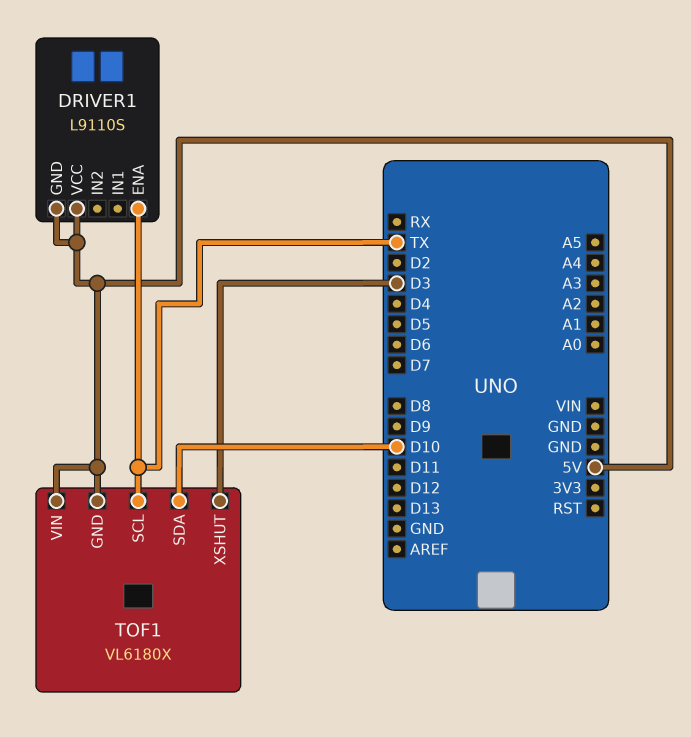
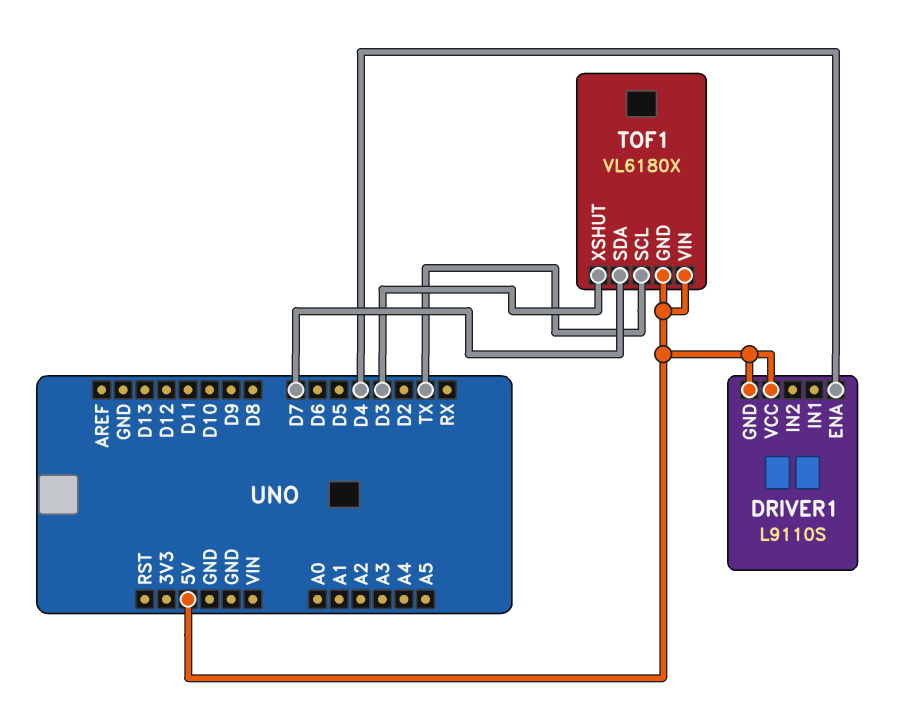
DRIVER1 pin ENA: TX -> D4
TOF1 pin SDA: D10 -> D7

